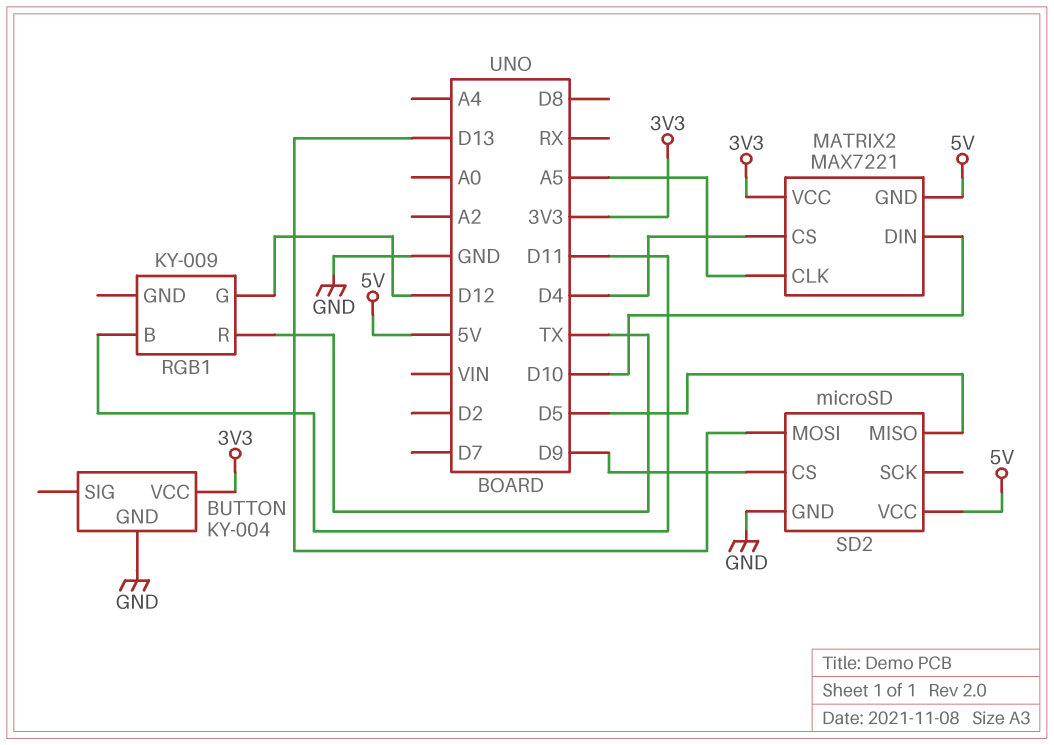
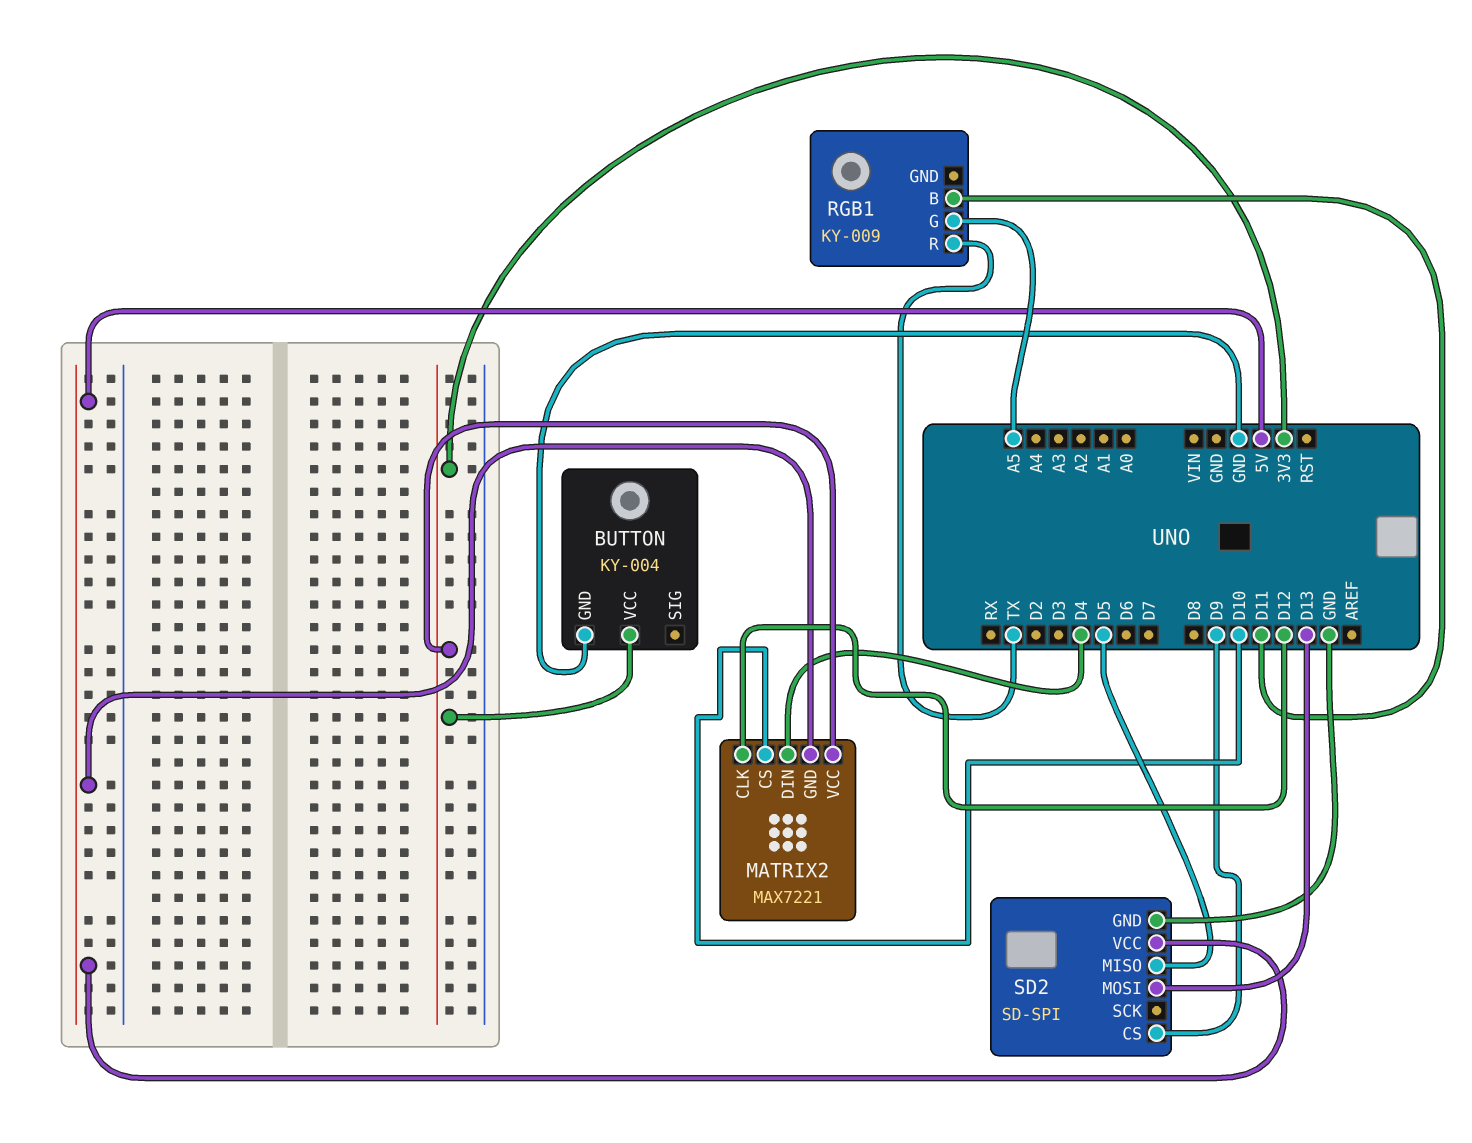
MATRIX2 pin CLK: A5 -> D12
MATRIX2 pin CS: D4 -> D10
MATRIX2 pin DIN: D10 -> D4
RGB1 pin G: D12 -> A5
SD2: microSD -> SD-SPI

